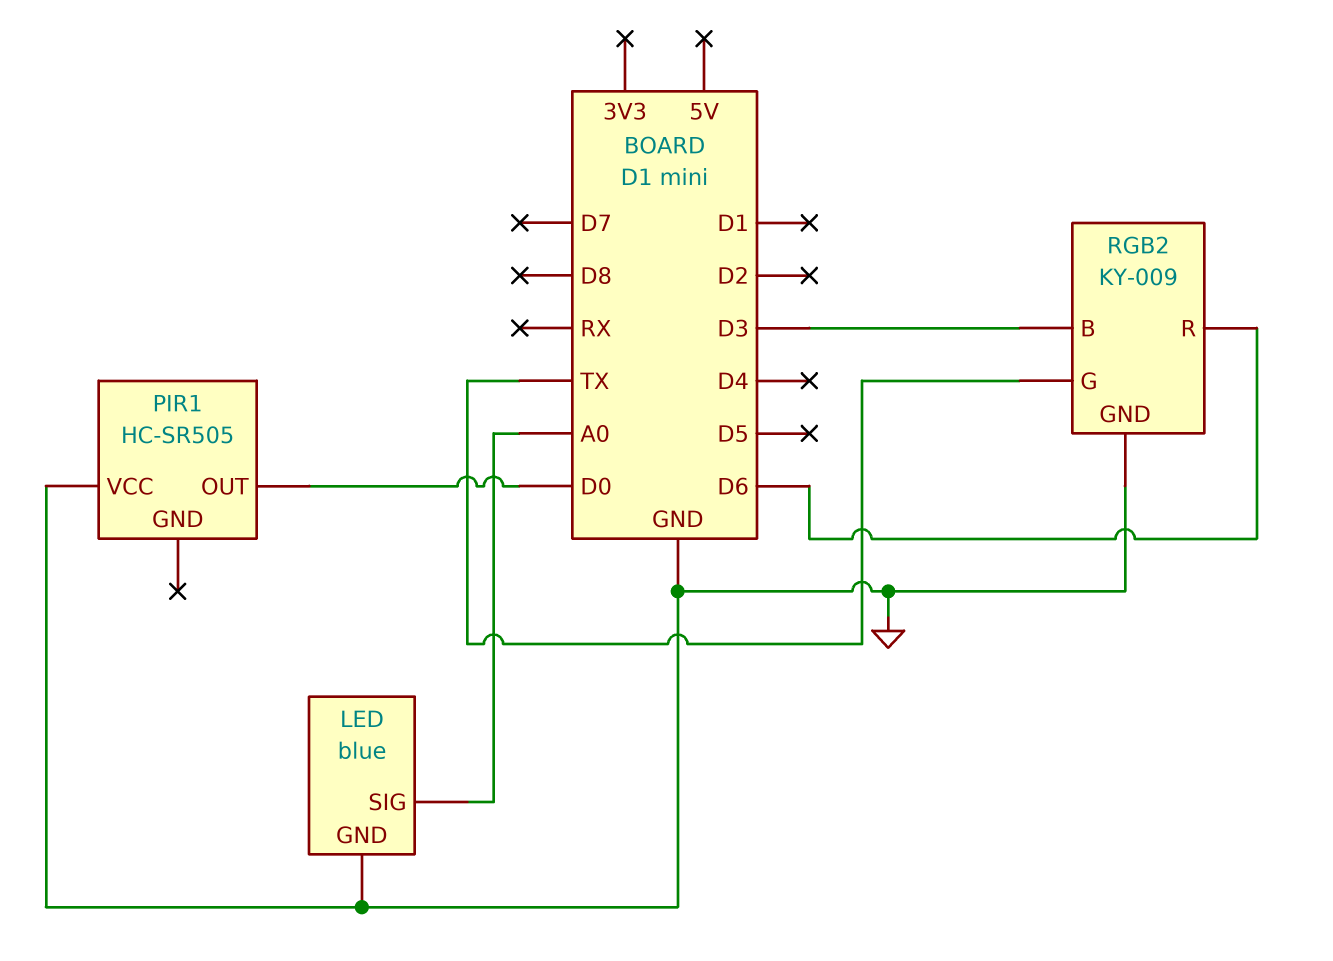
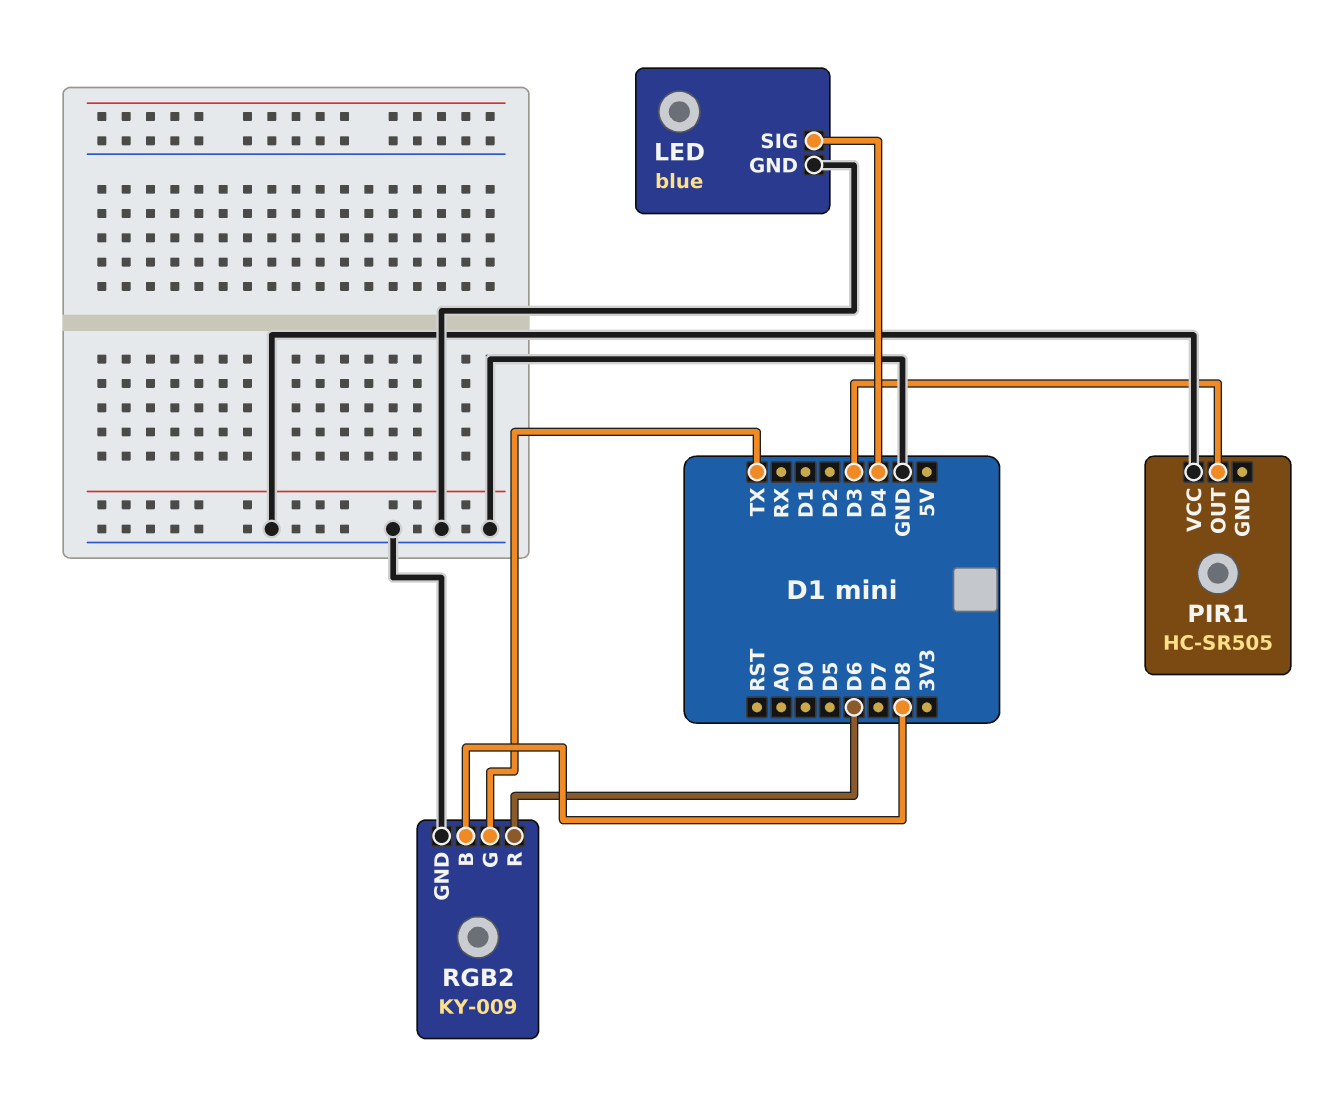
LED pin SIG: A0 -> D4
PIR1 pin OUT: D0 -> D3
RGB2 pin B: D3 -> D8

